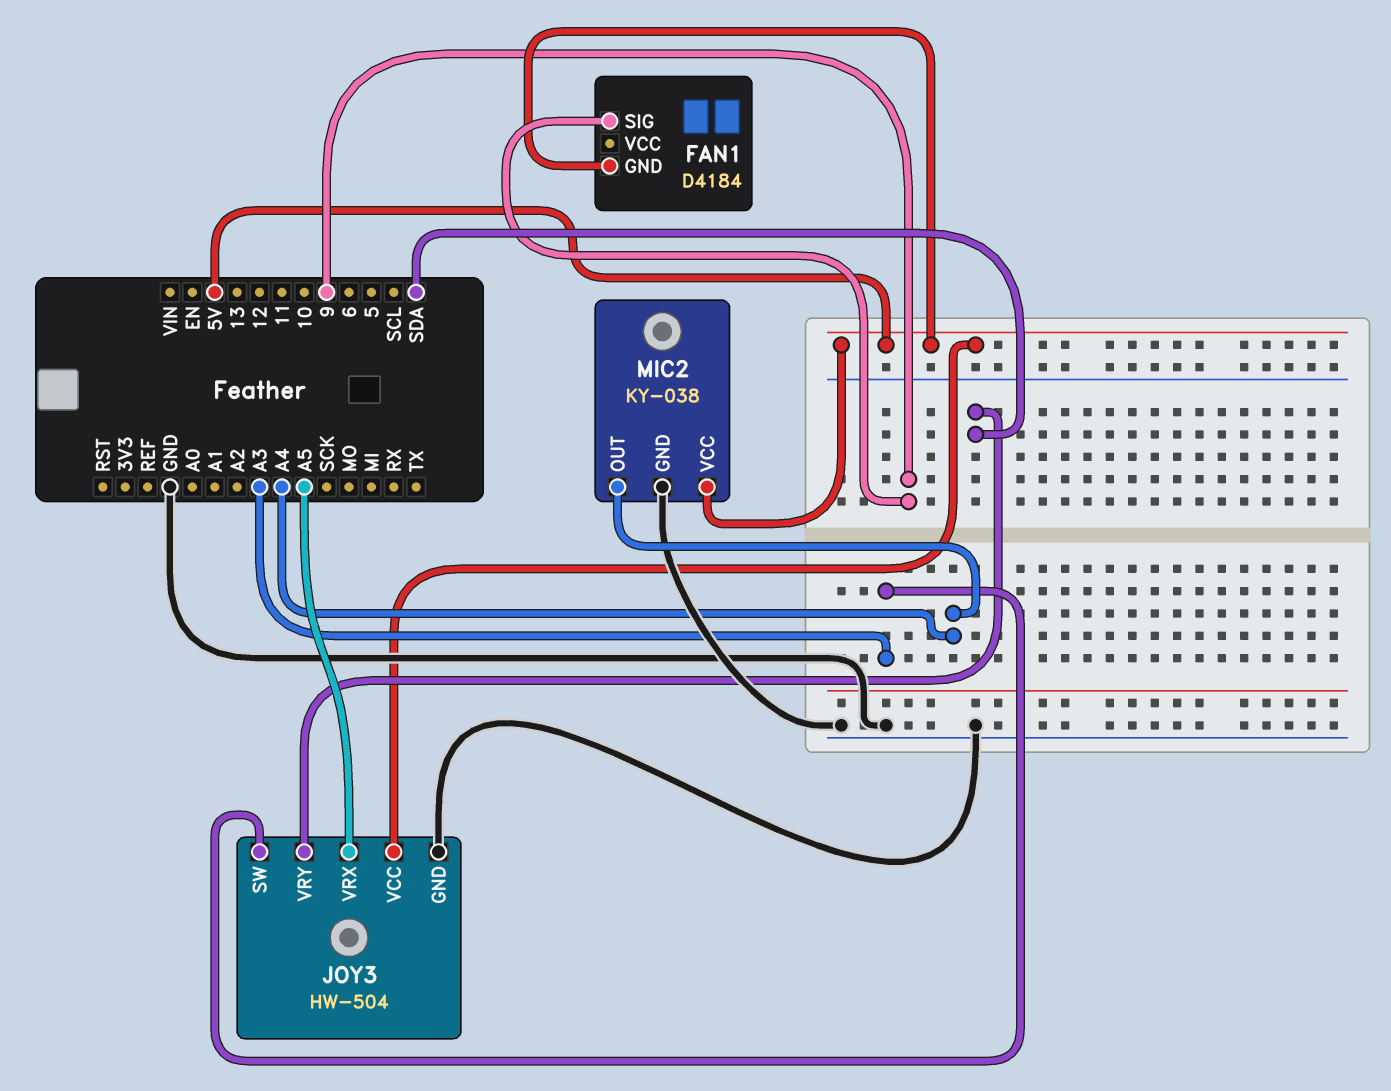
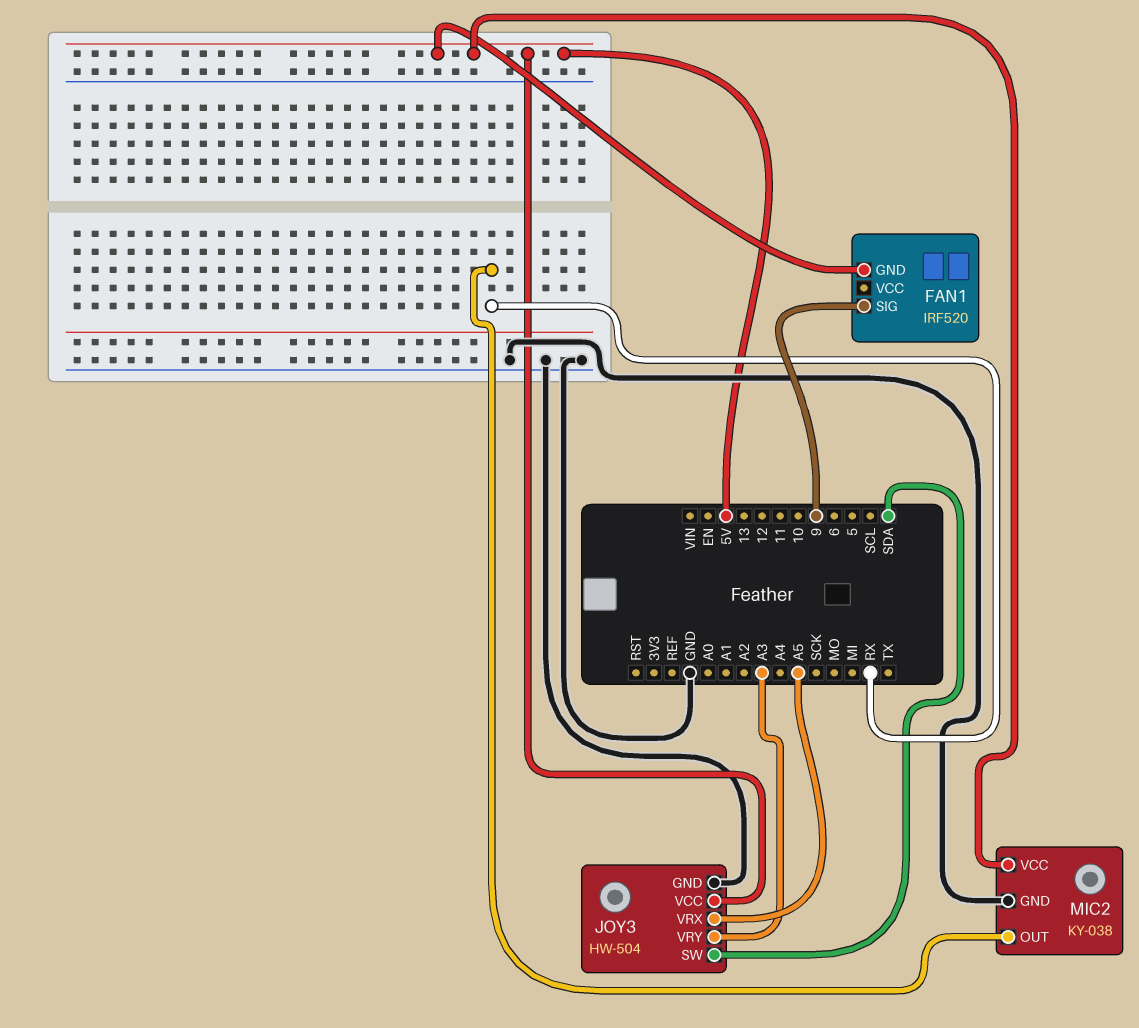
FAN1: D4184 -> IRF520
JOY3 pin SW: A3 -> SDA
JOY3 pin VRY: SDA -> A3
MIC2 pin OUT: A4 -> RX

